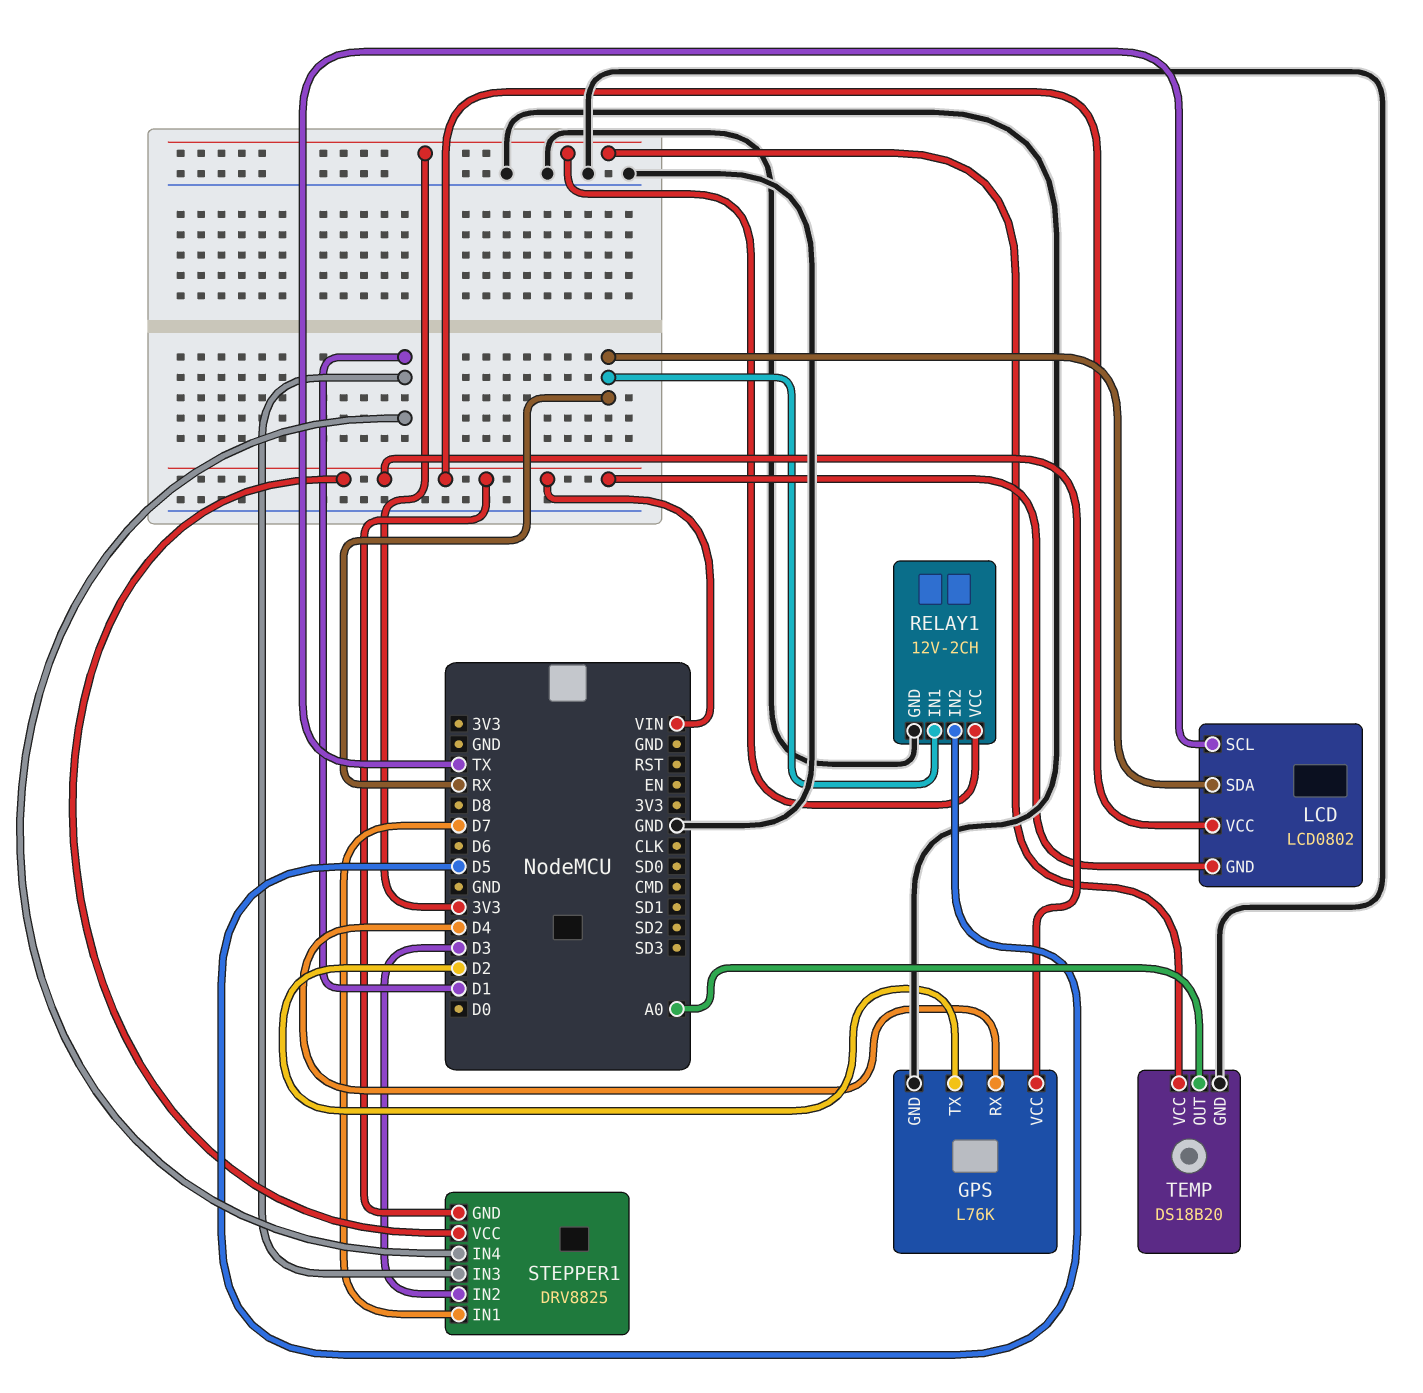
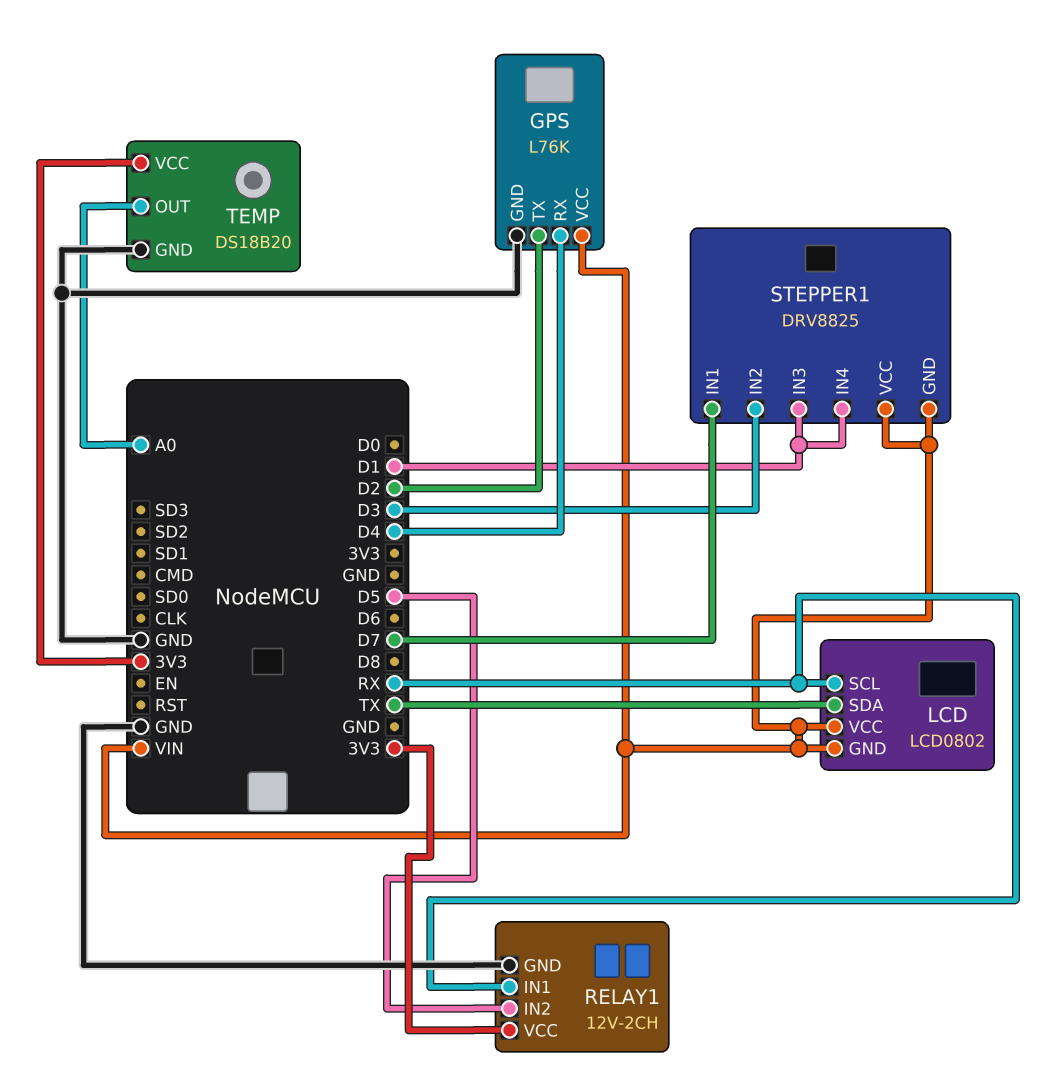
LCD pin SCL: TX -> RX
LCD pin SDA: RX -> TX

